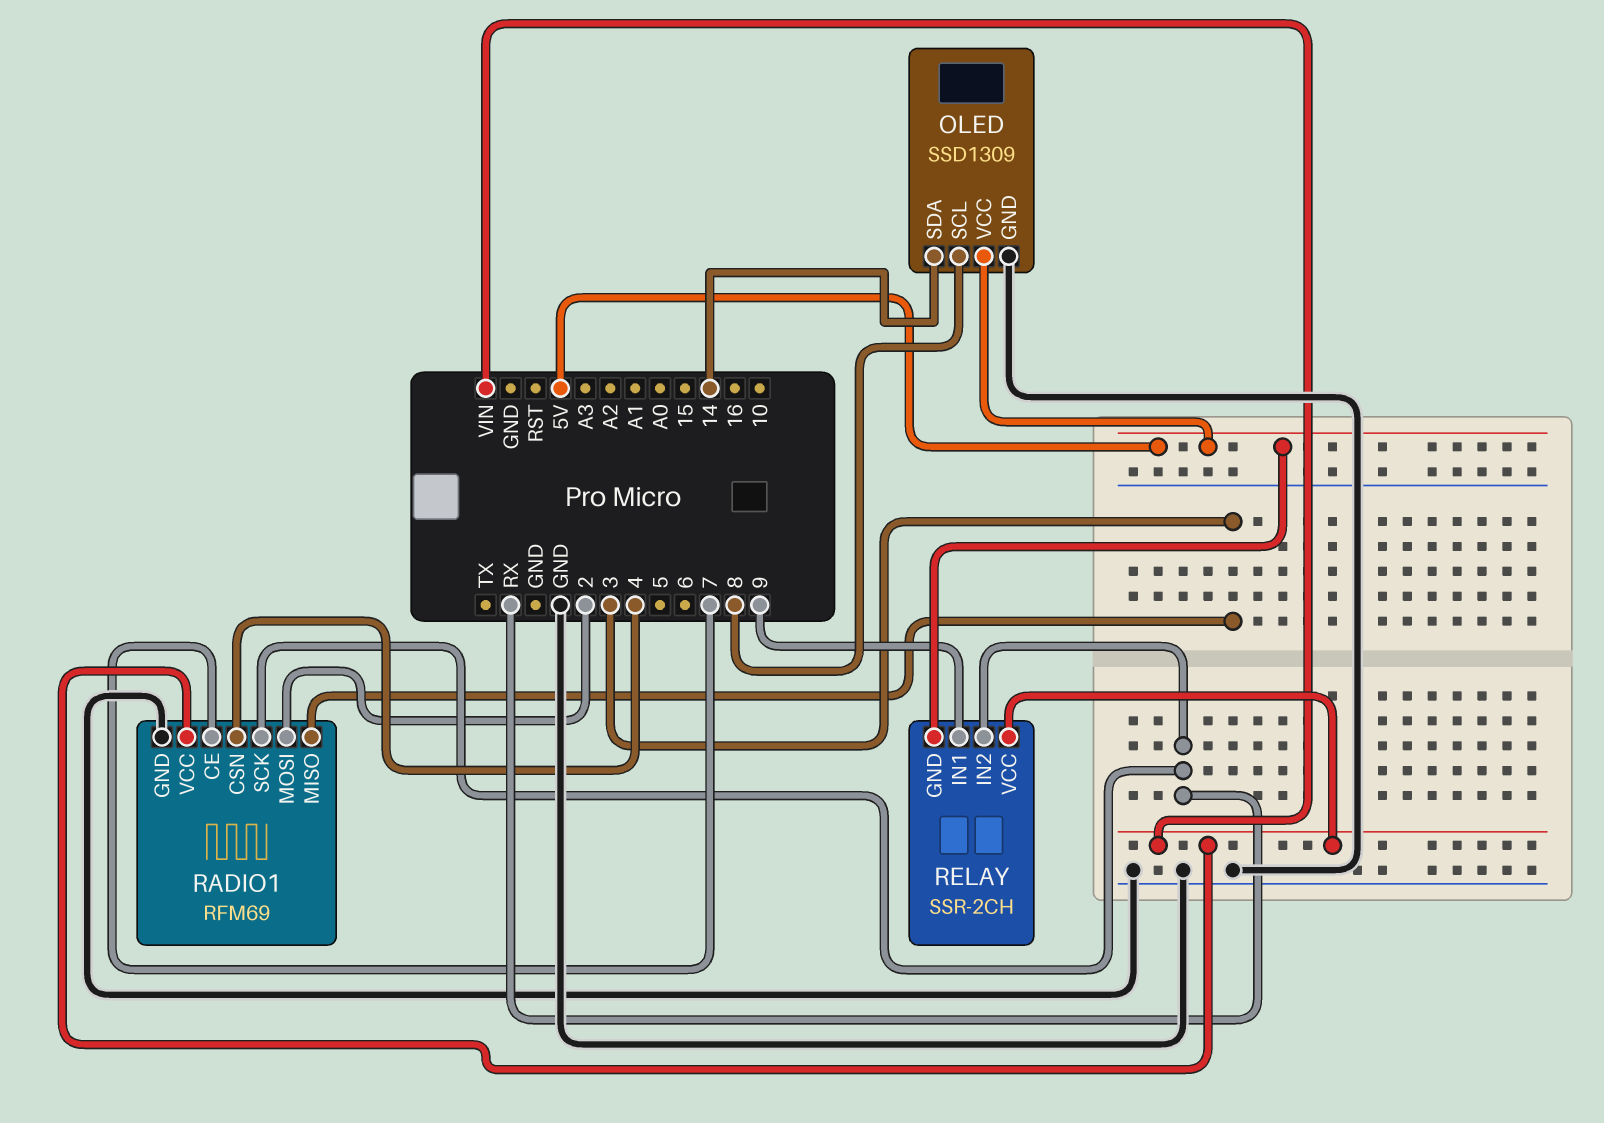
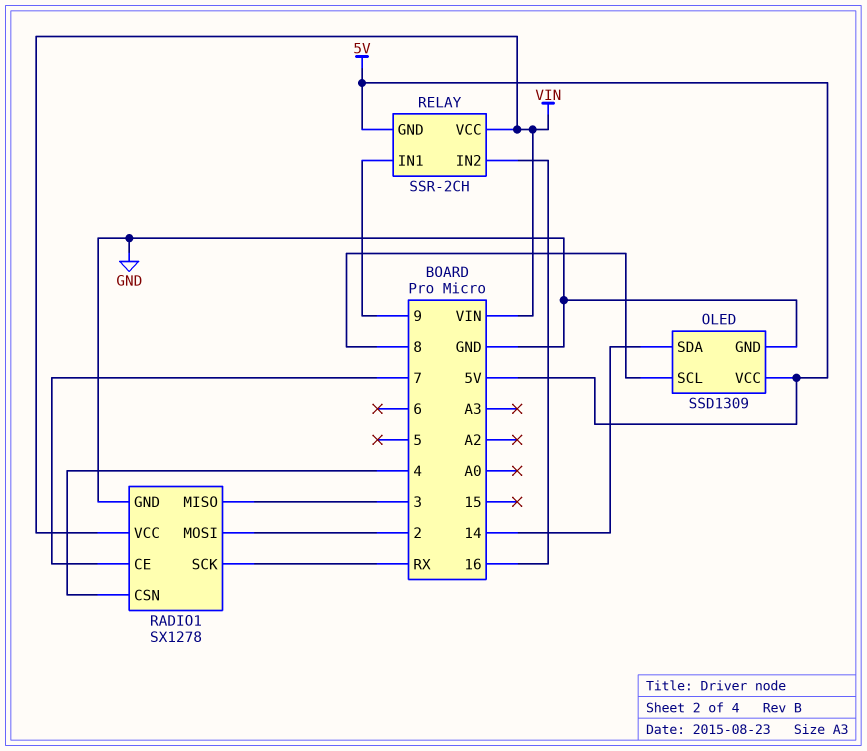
RADIO1: RFM69 -> SX1278
RELAY pin IN2: RX -> 16

